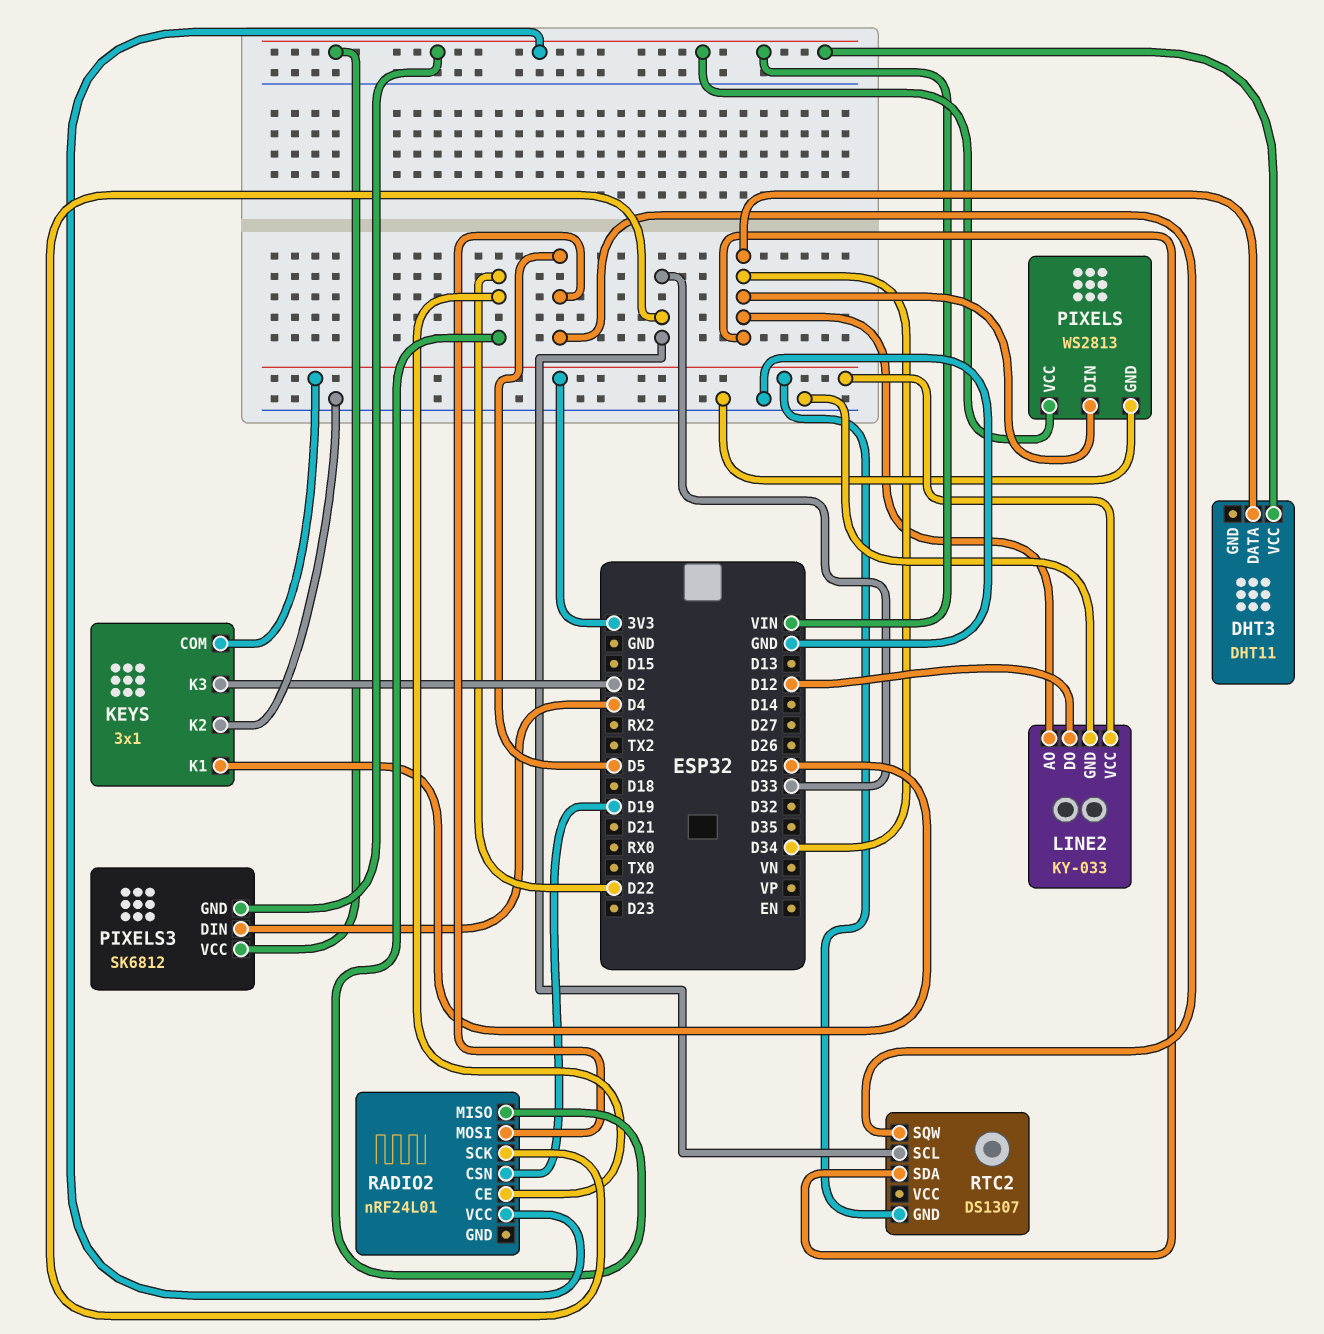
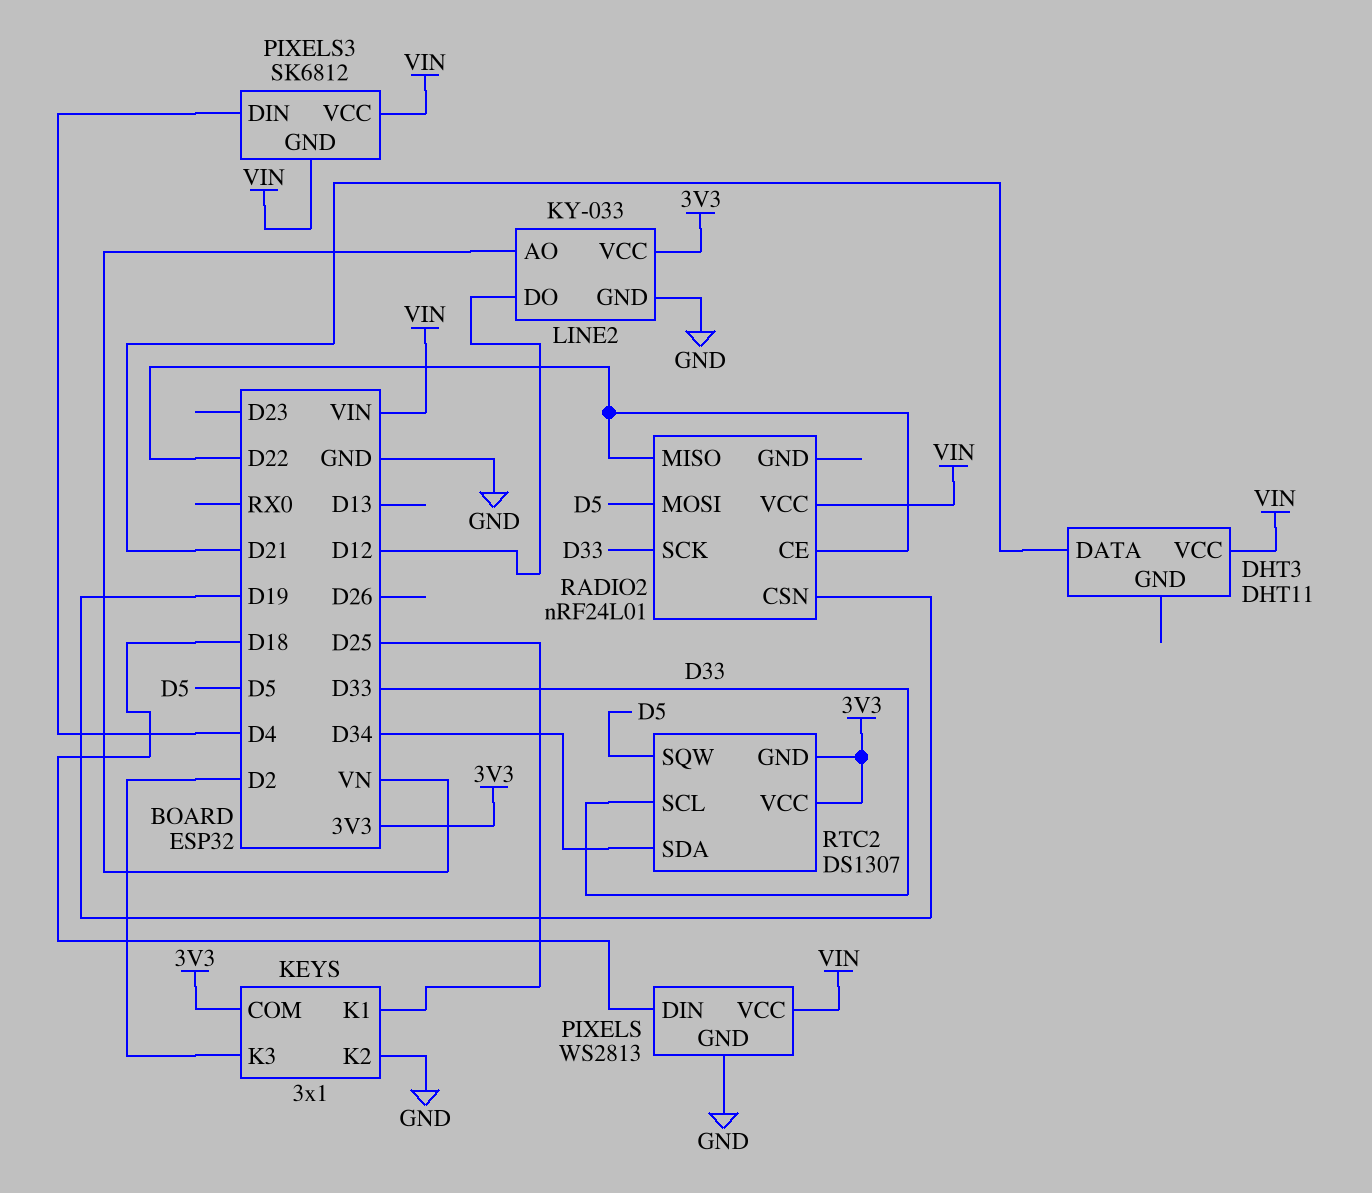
DHT3 pin DATA: D34 -> D21
LINE2 pin AO: D34 -> VN
PIXELS pin DIN: D34 -> D18
RTC2 pin VCC: none -> 3V3

